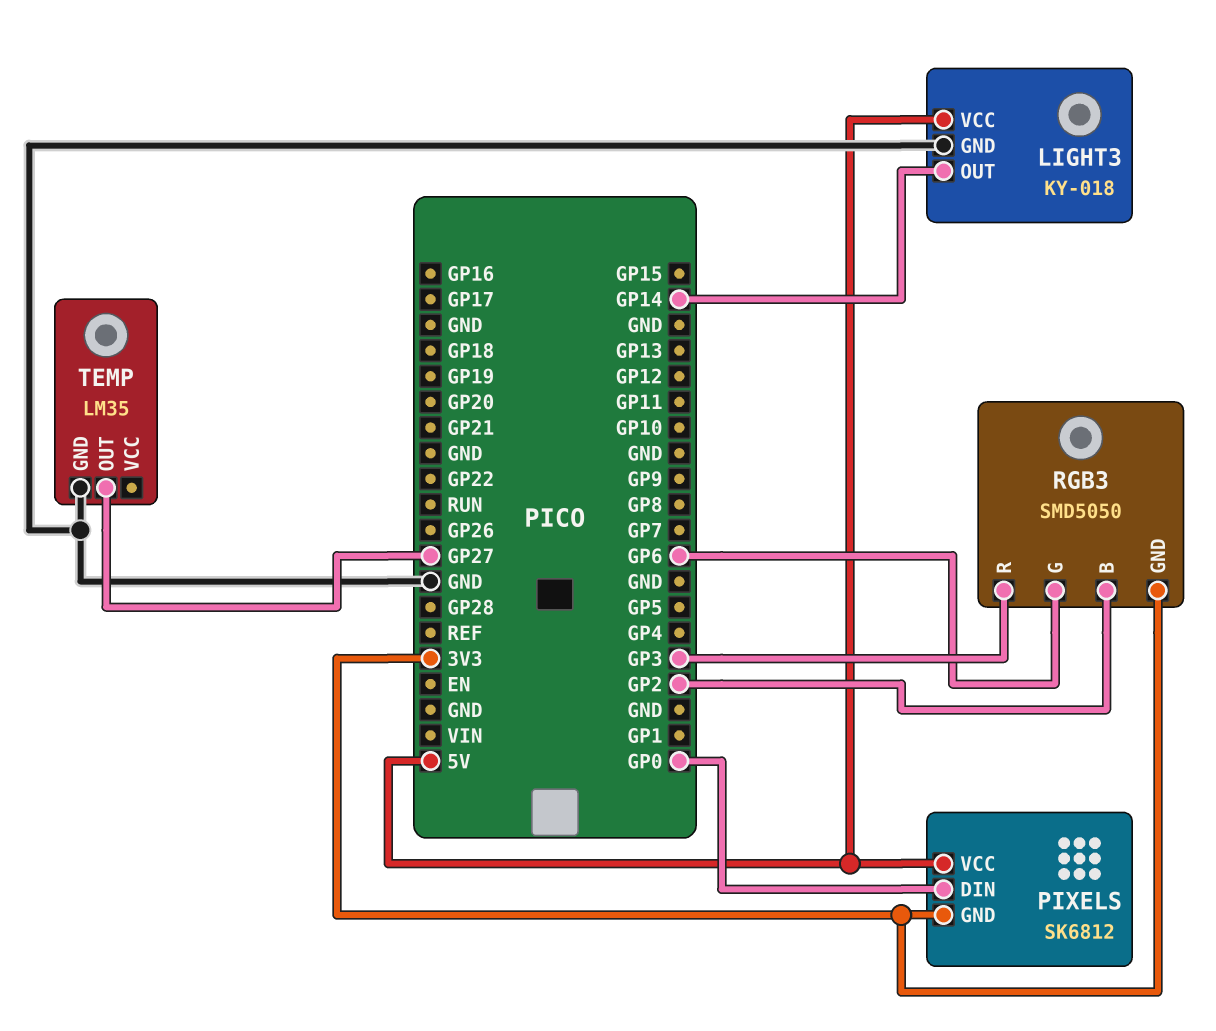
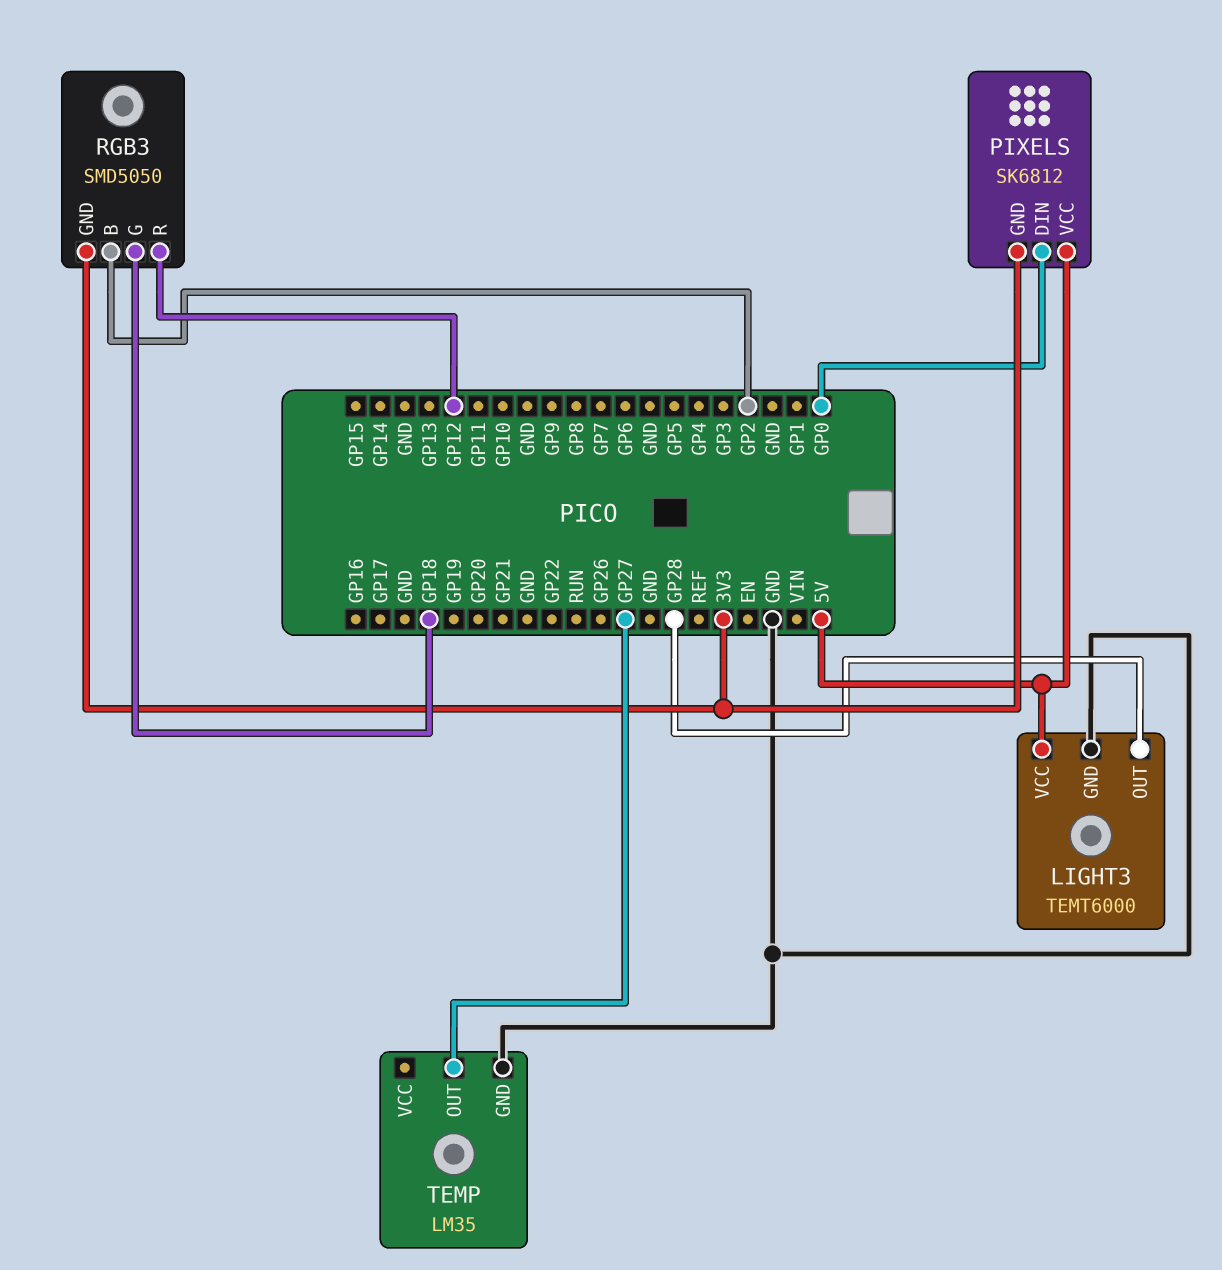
LIGHT3: KY-018 -> TEMT6000
LIGHT3 pin OUT: GP14 -> GP28
RGB3 pin G: GP6 -> GP18
RGB3 pin R: GP3 -> GP12

